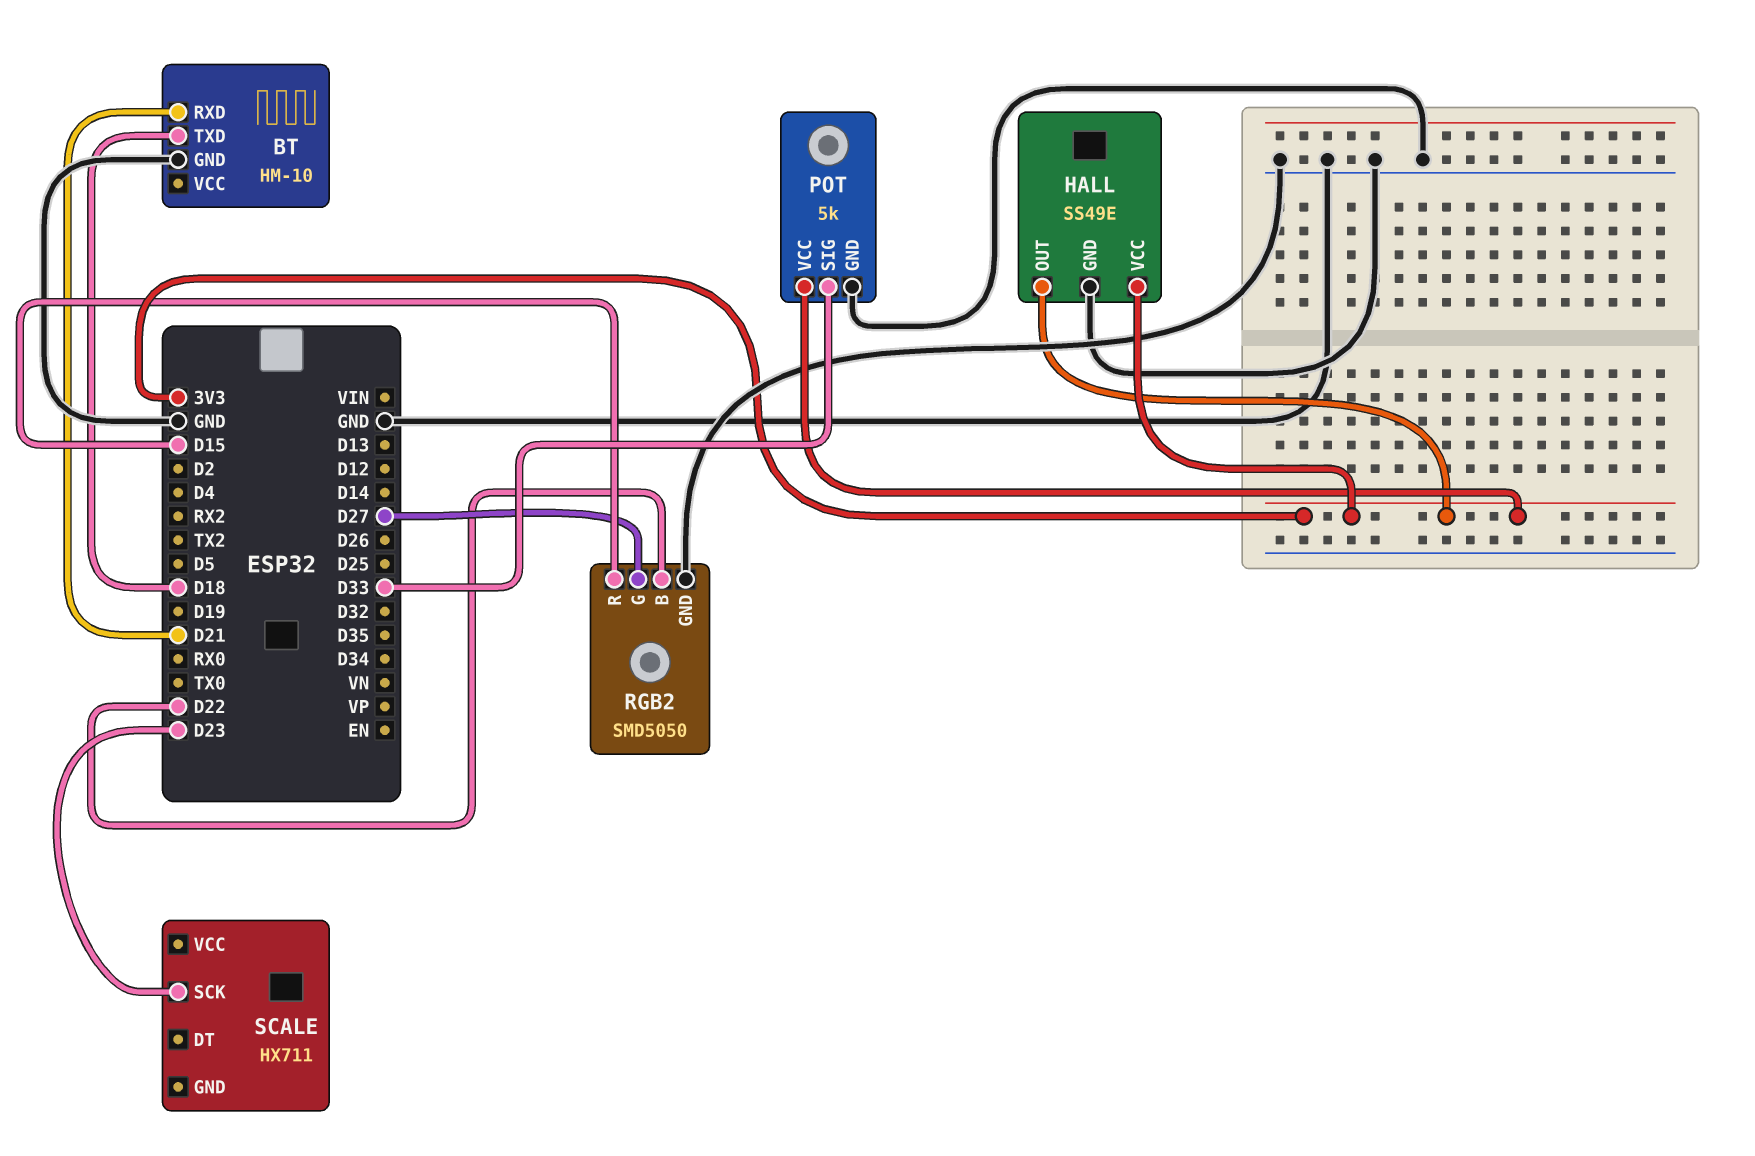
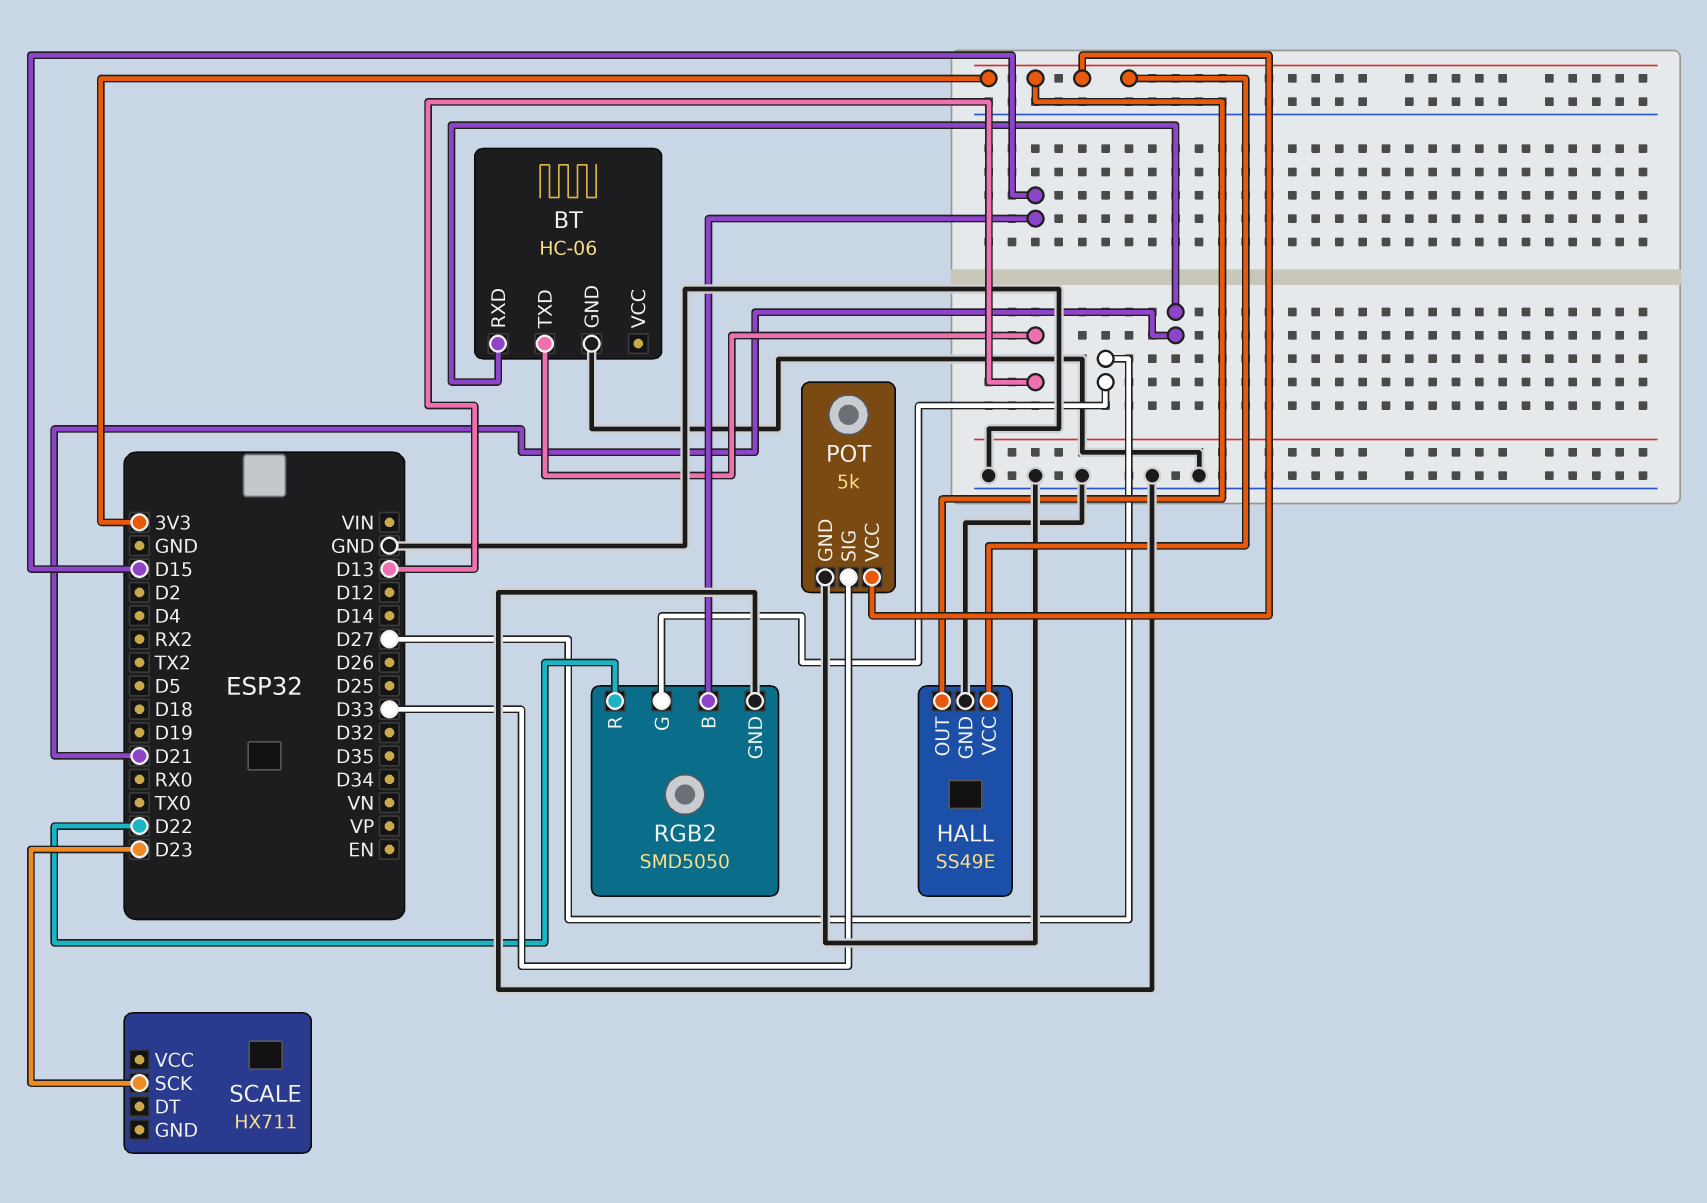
BT: HM-10 -> HC-06
BT pin TXD: D18 -> D13
RGB2 pin B: D22 -> D15
RGB2 pin R: D15 -> D22

